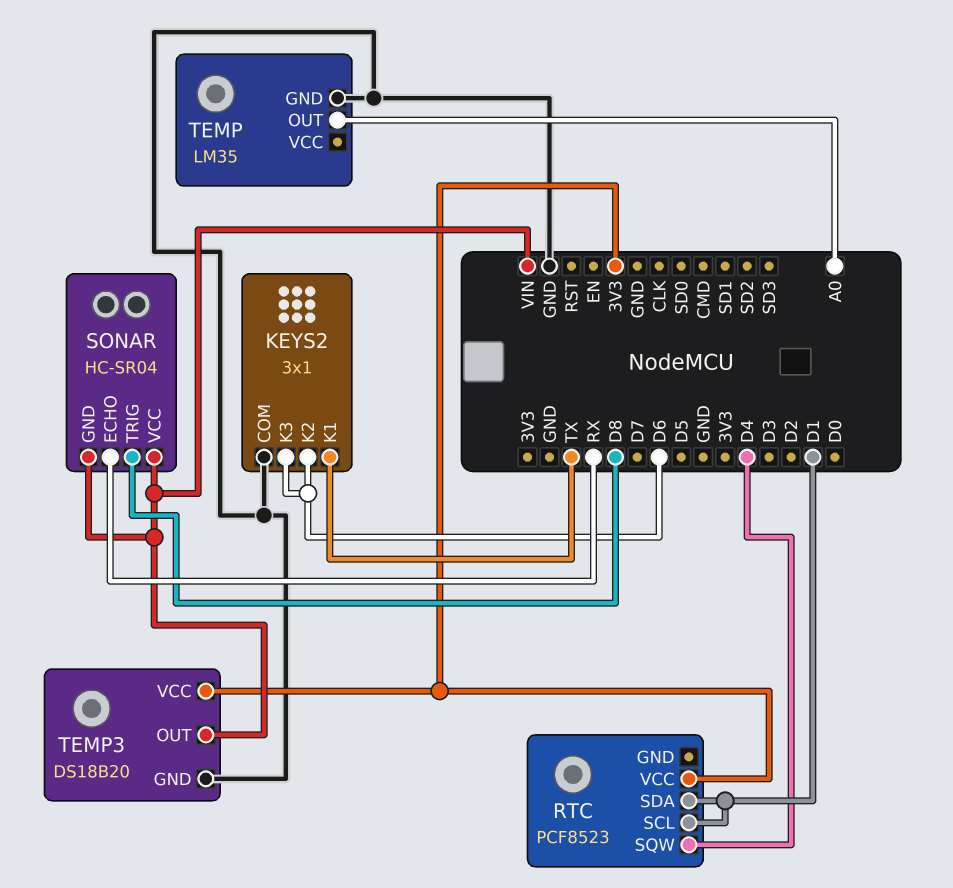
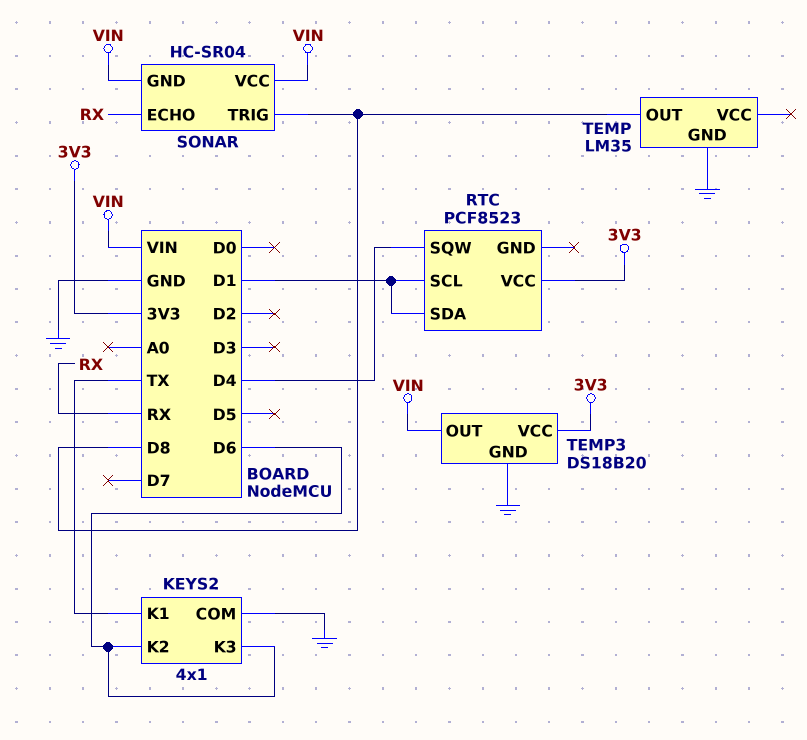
KEYS2: 3x1 -> 4x1
TEMP pin OUT: A0 -> D8

